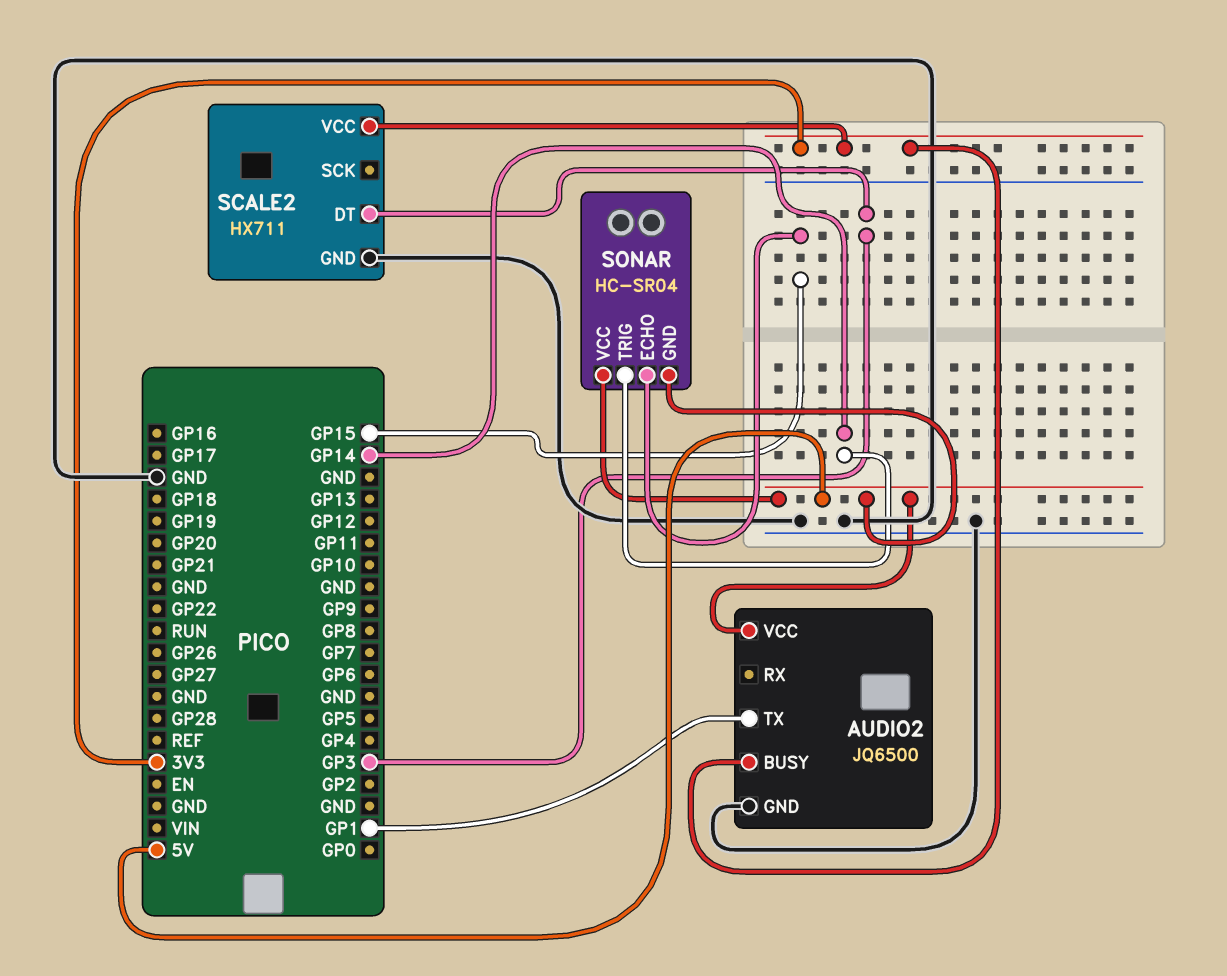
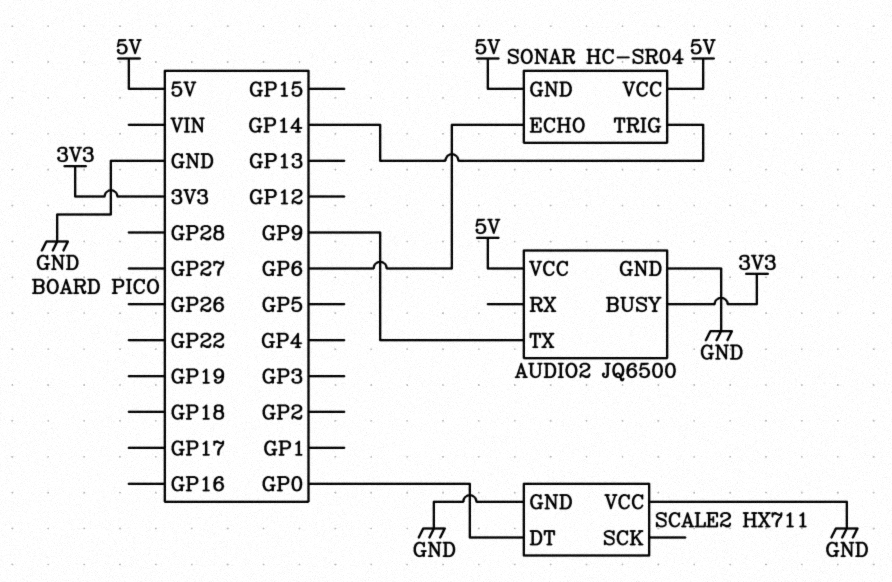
AUDIO2 pin TX: GP1 -> GP9
SCALE2 pin DT: GP3 -> GP0
SCALE2 pin VCC: 3V3 -> GND
SONAR pin ECHO: GP15 -> GP6

